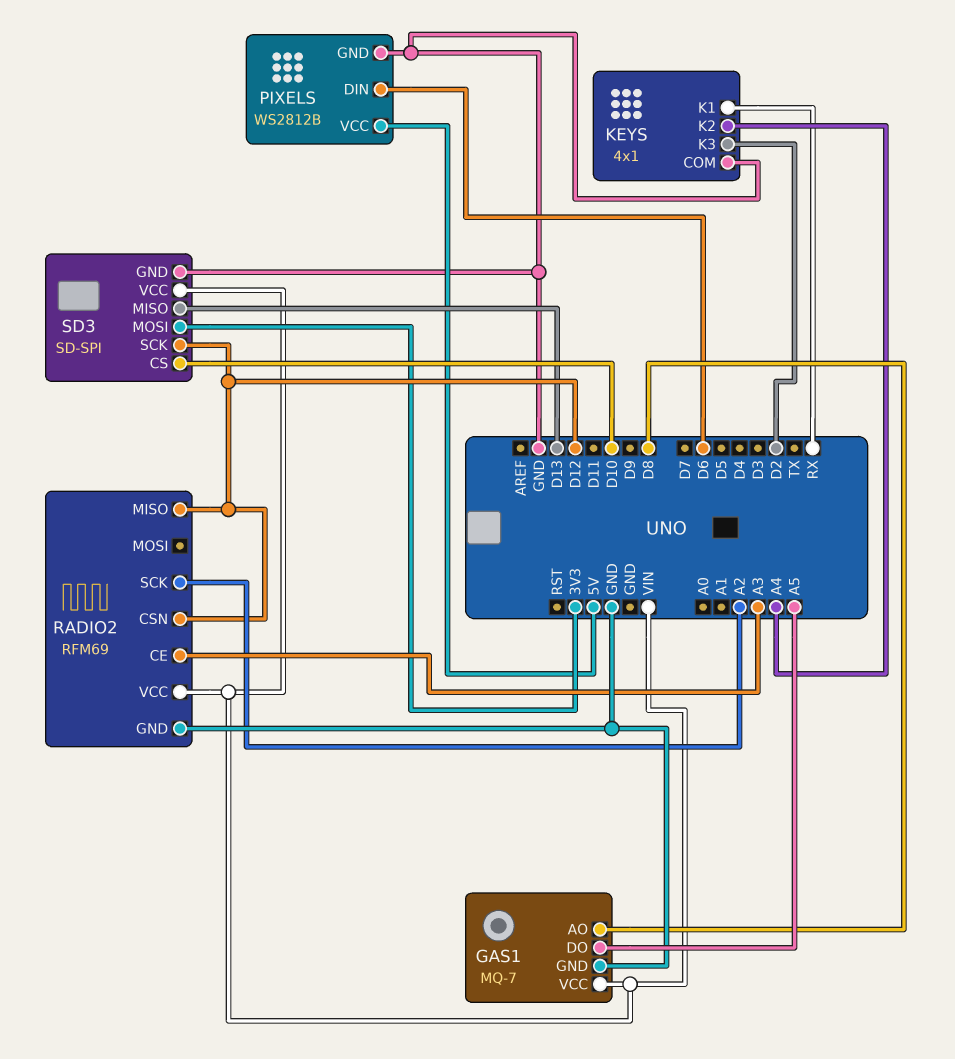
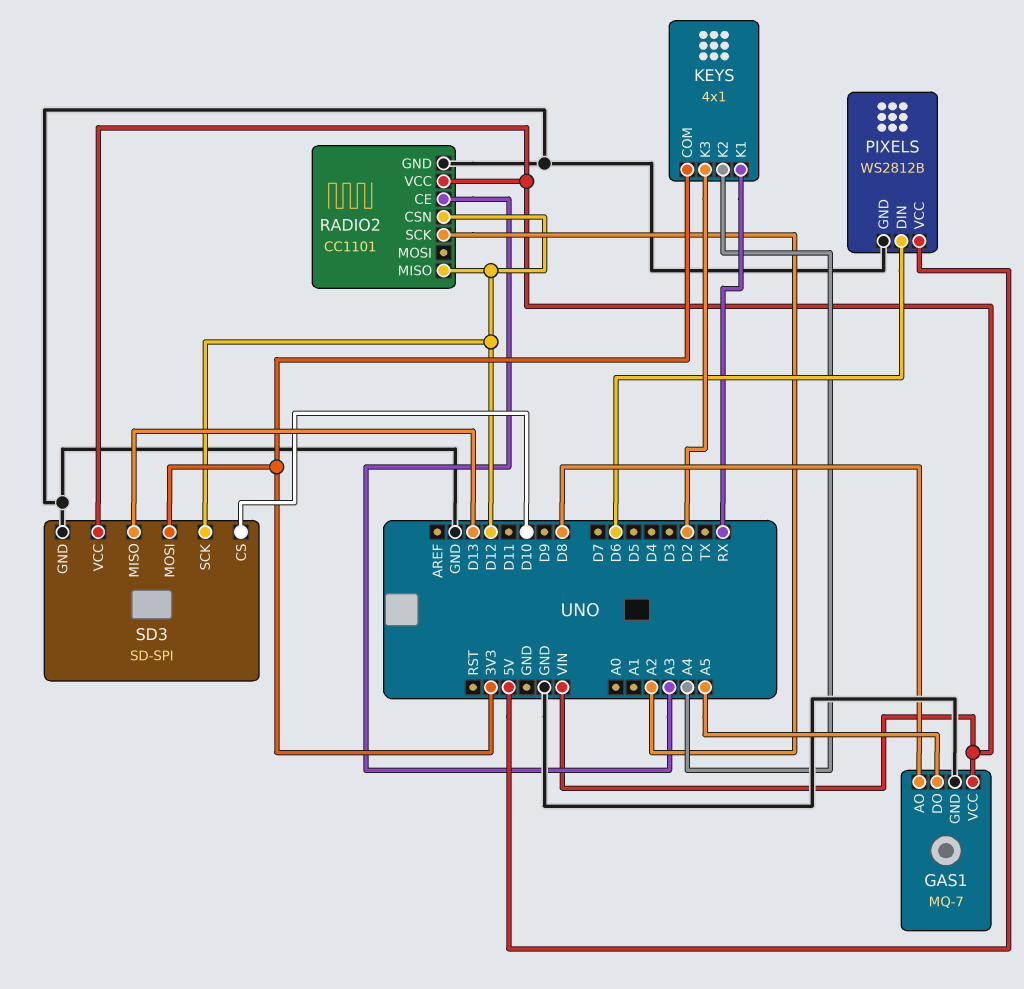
KEYS pin COM: GND -> 3V3
RADIO2: RFM69 -> CC1101

